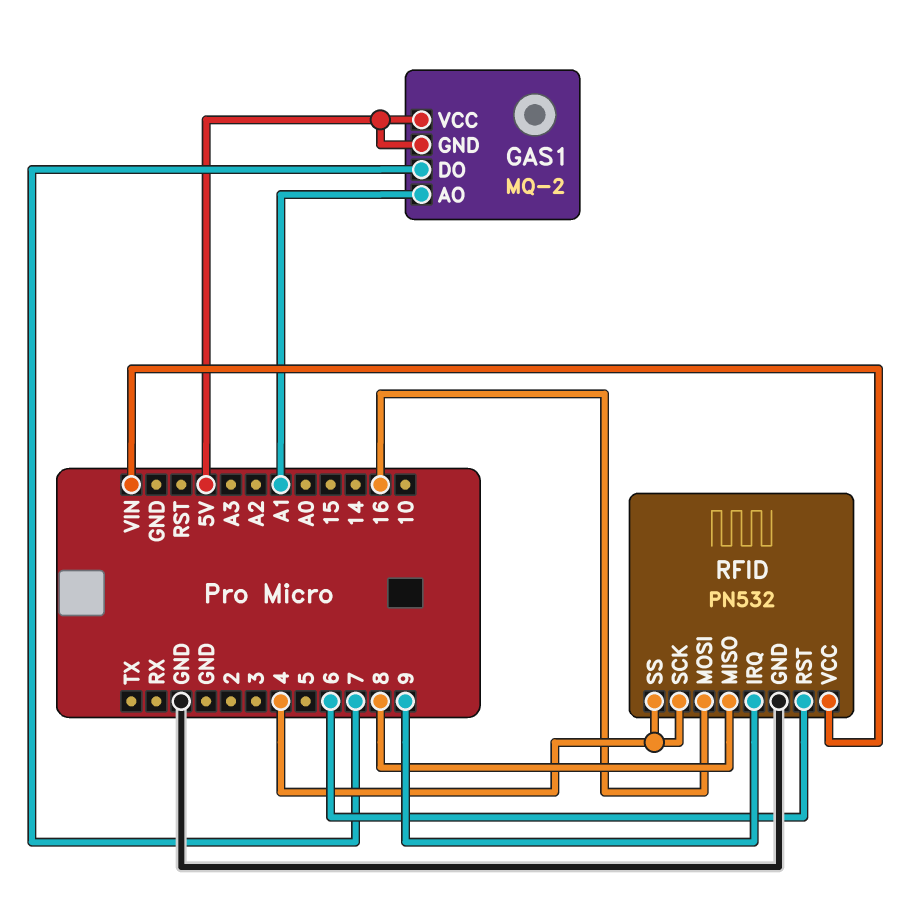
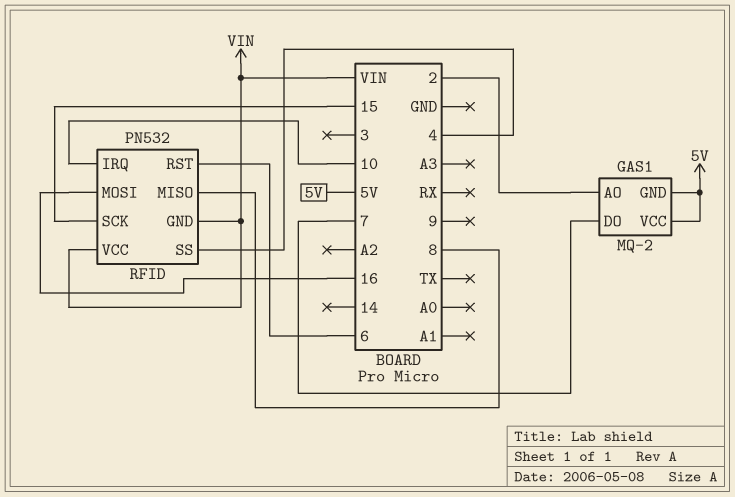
GAS1 pin AO: A1 -> 2
RFID pin GND: GND -> VIN
RFID pin IRQ: 9 -> 10
RFID pin SCK: 4 -> 15

